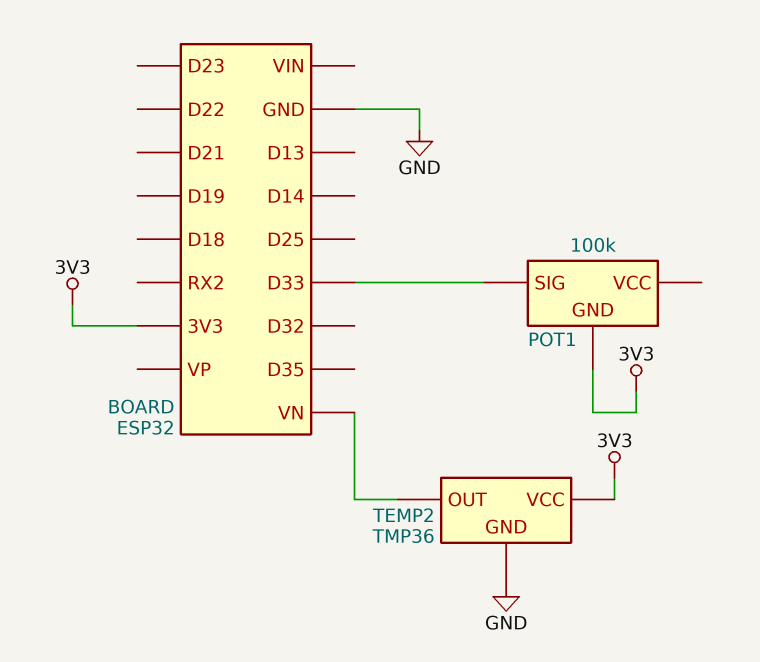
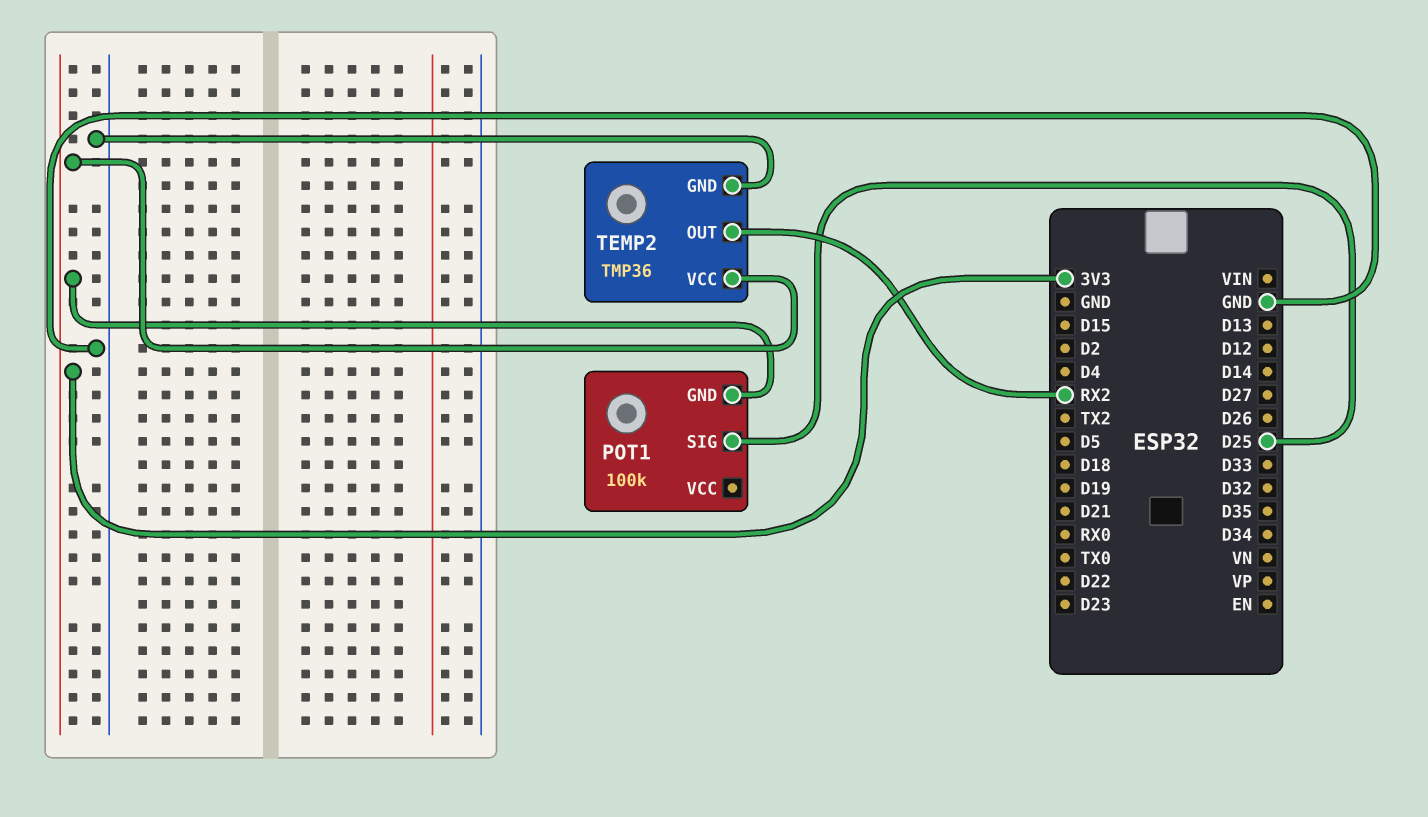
POT1 pin SIG: D33 -> D25
TEMP2 pin OUT: VN -> RX2

